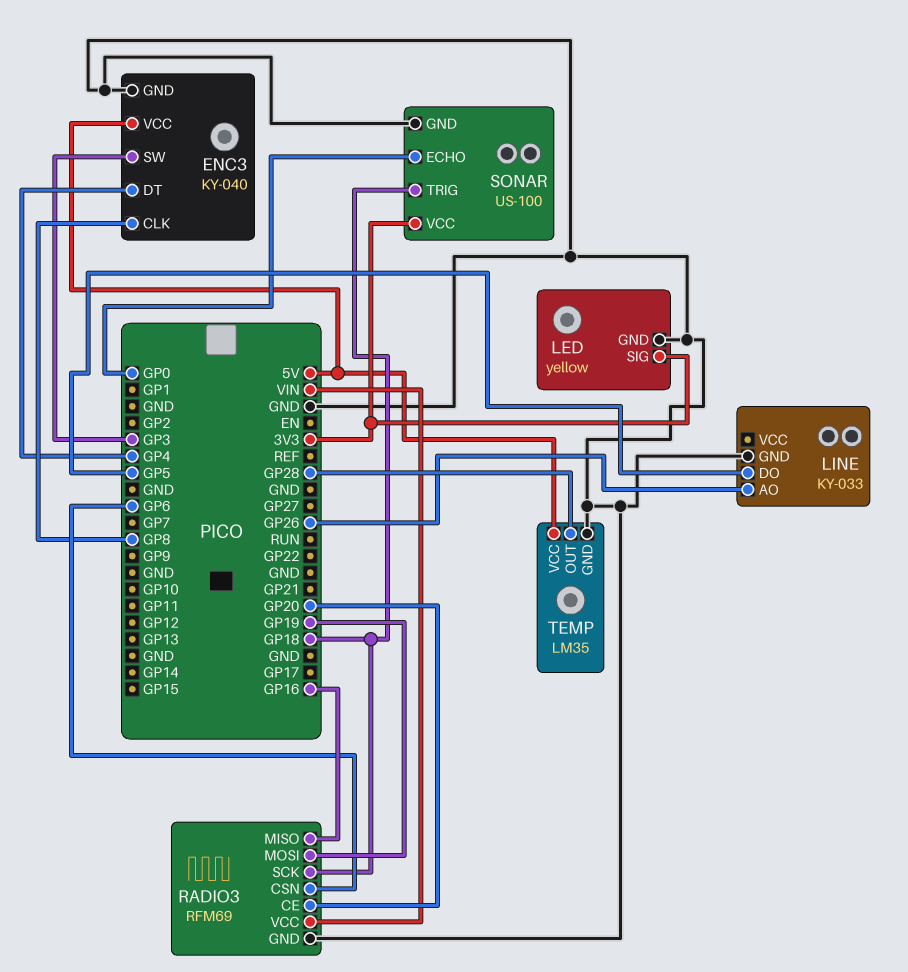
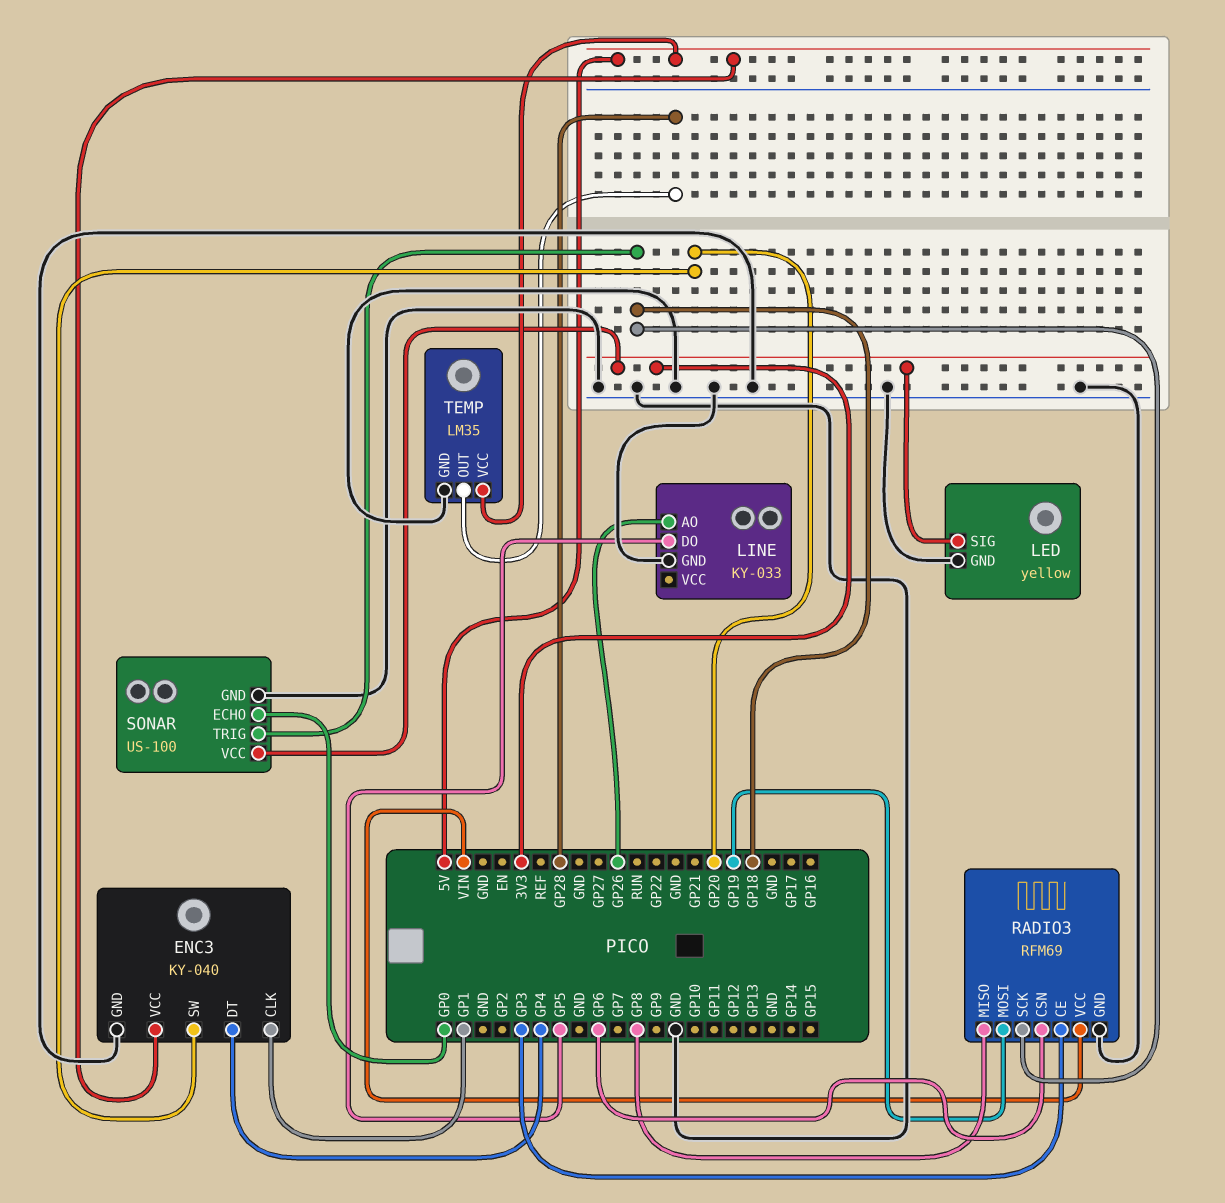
ENC3 pin CLK: GP8 -> GP1
ENC3 pin SW: GP3 -> GP20
RADIO3 pin CE: GP20 -> GP3
RADIO3 pin MISO: GP16 -> GP8

